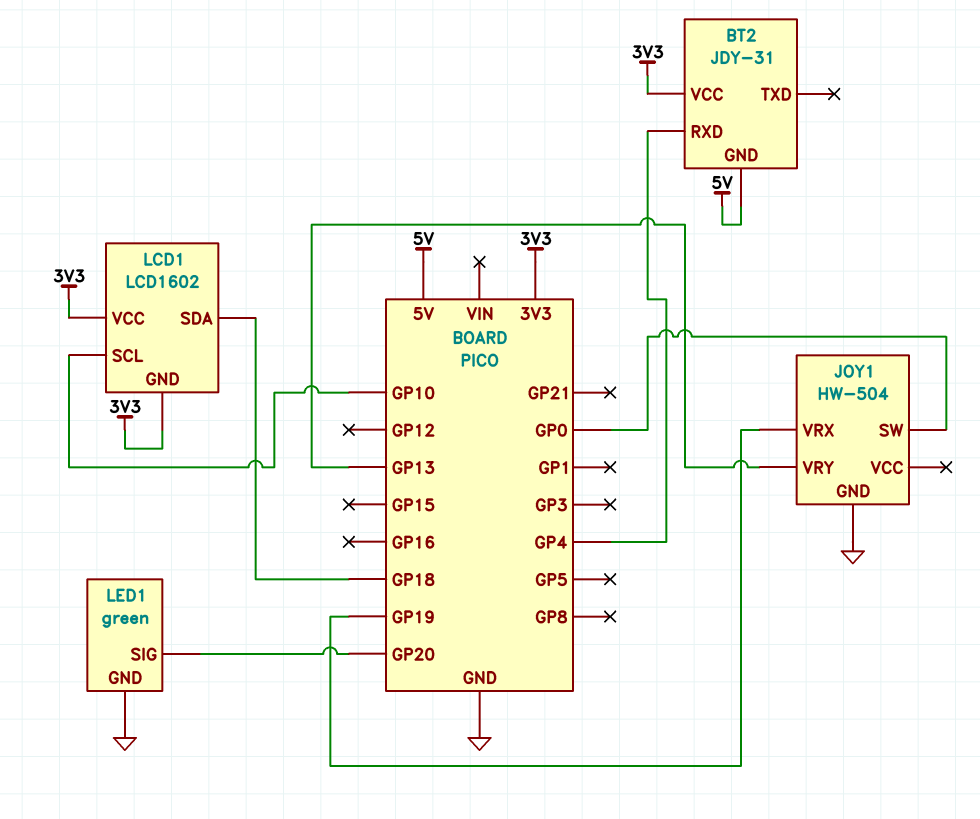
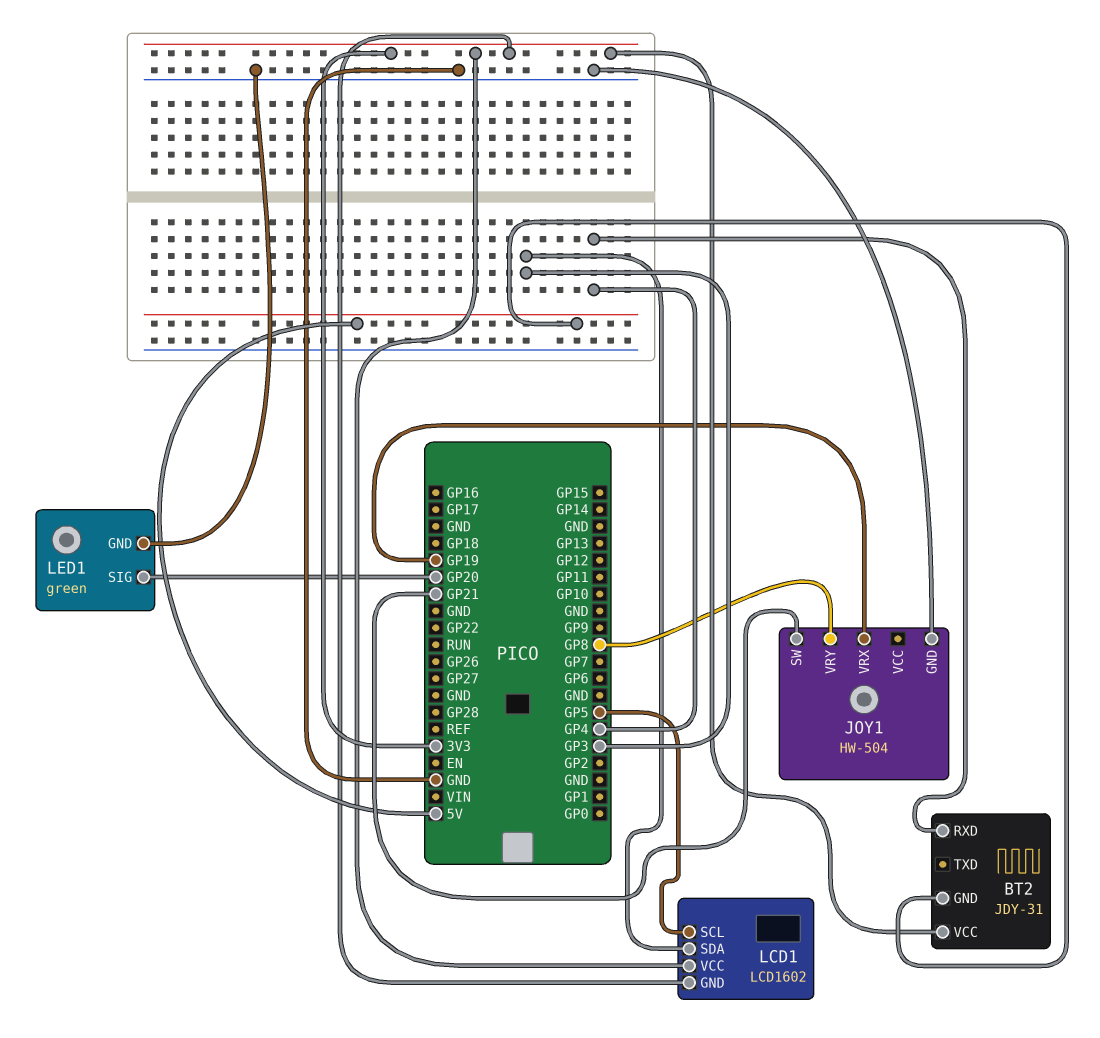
JOY1 pin SW: GP0 -> GP21
JOY1 pin VRY: GP13 -> GP8
LCD1 pin SCL: GP10 -> GP5
LCD1 pin SDA: GP18 -> GP3

